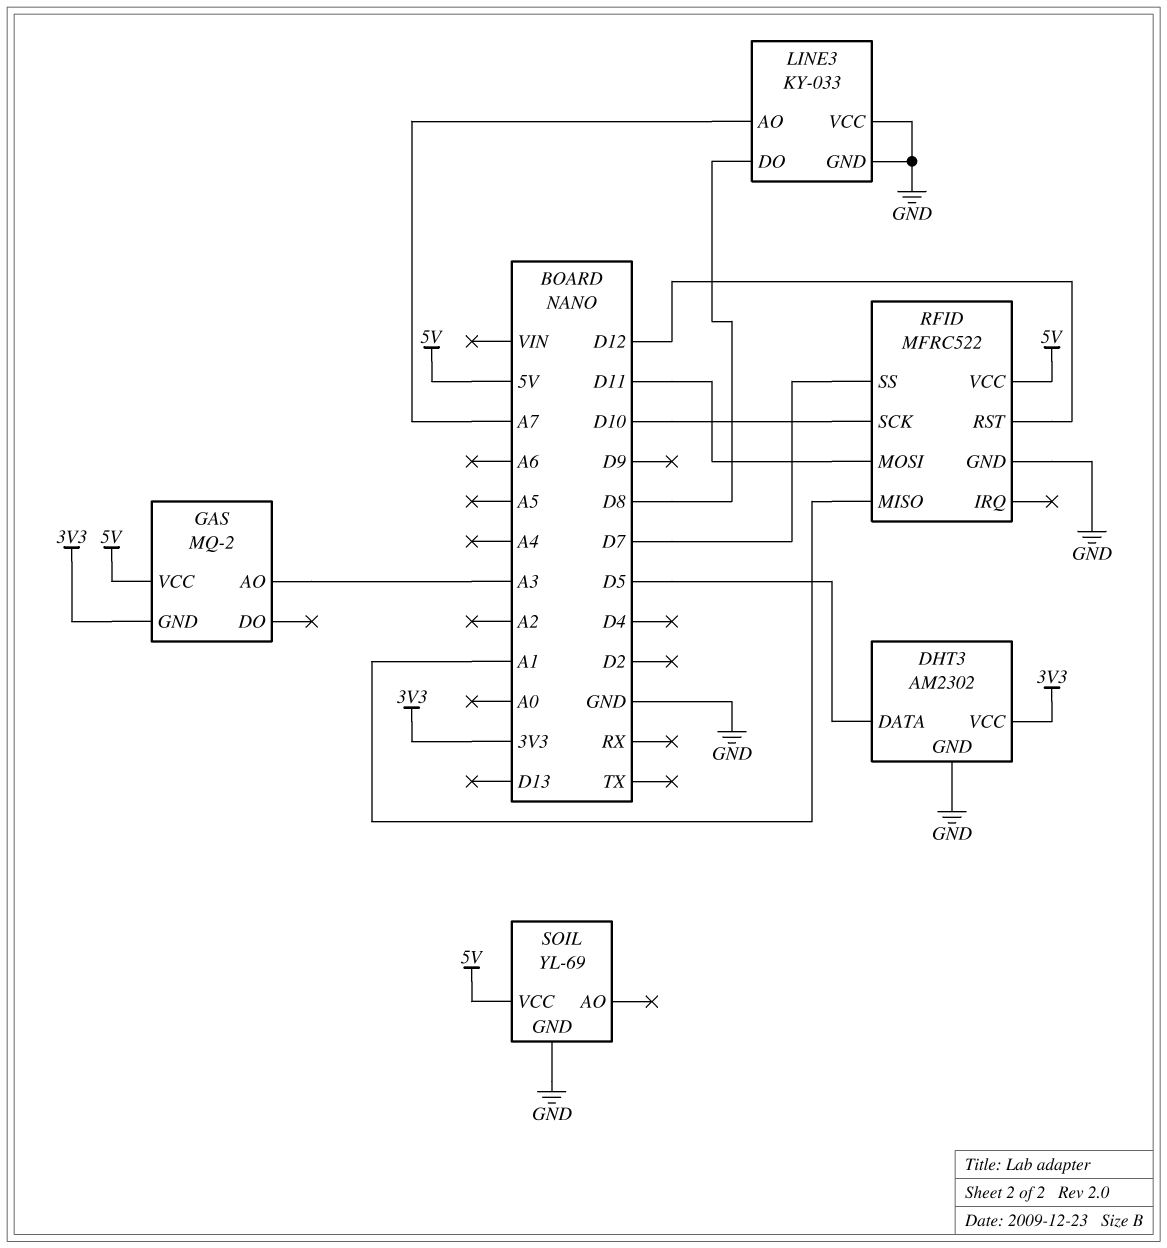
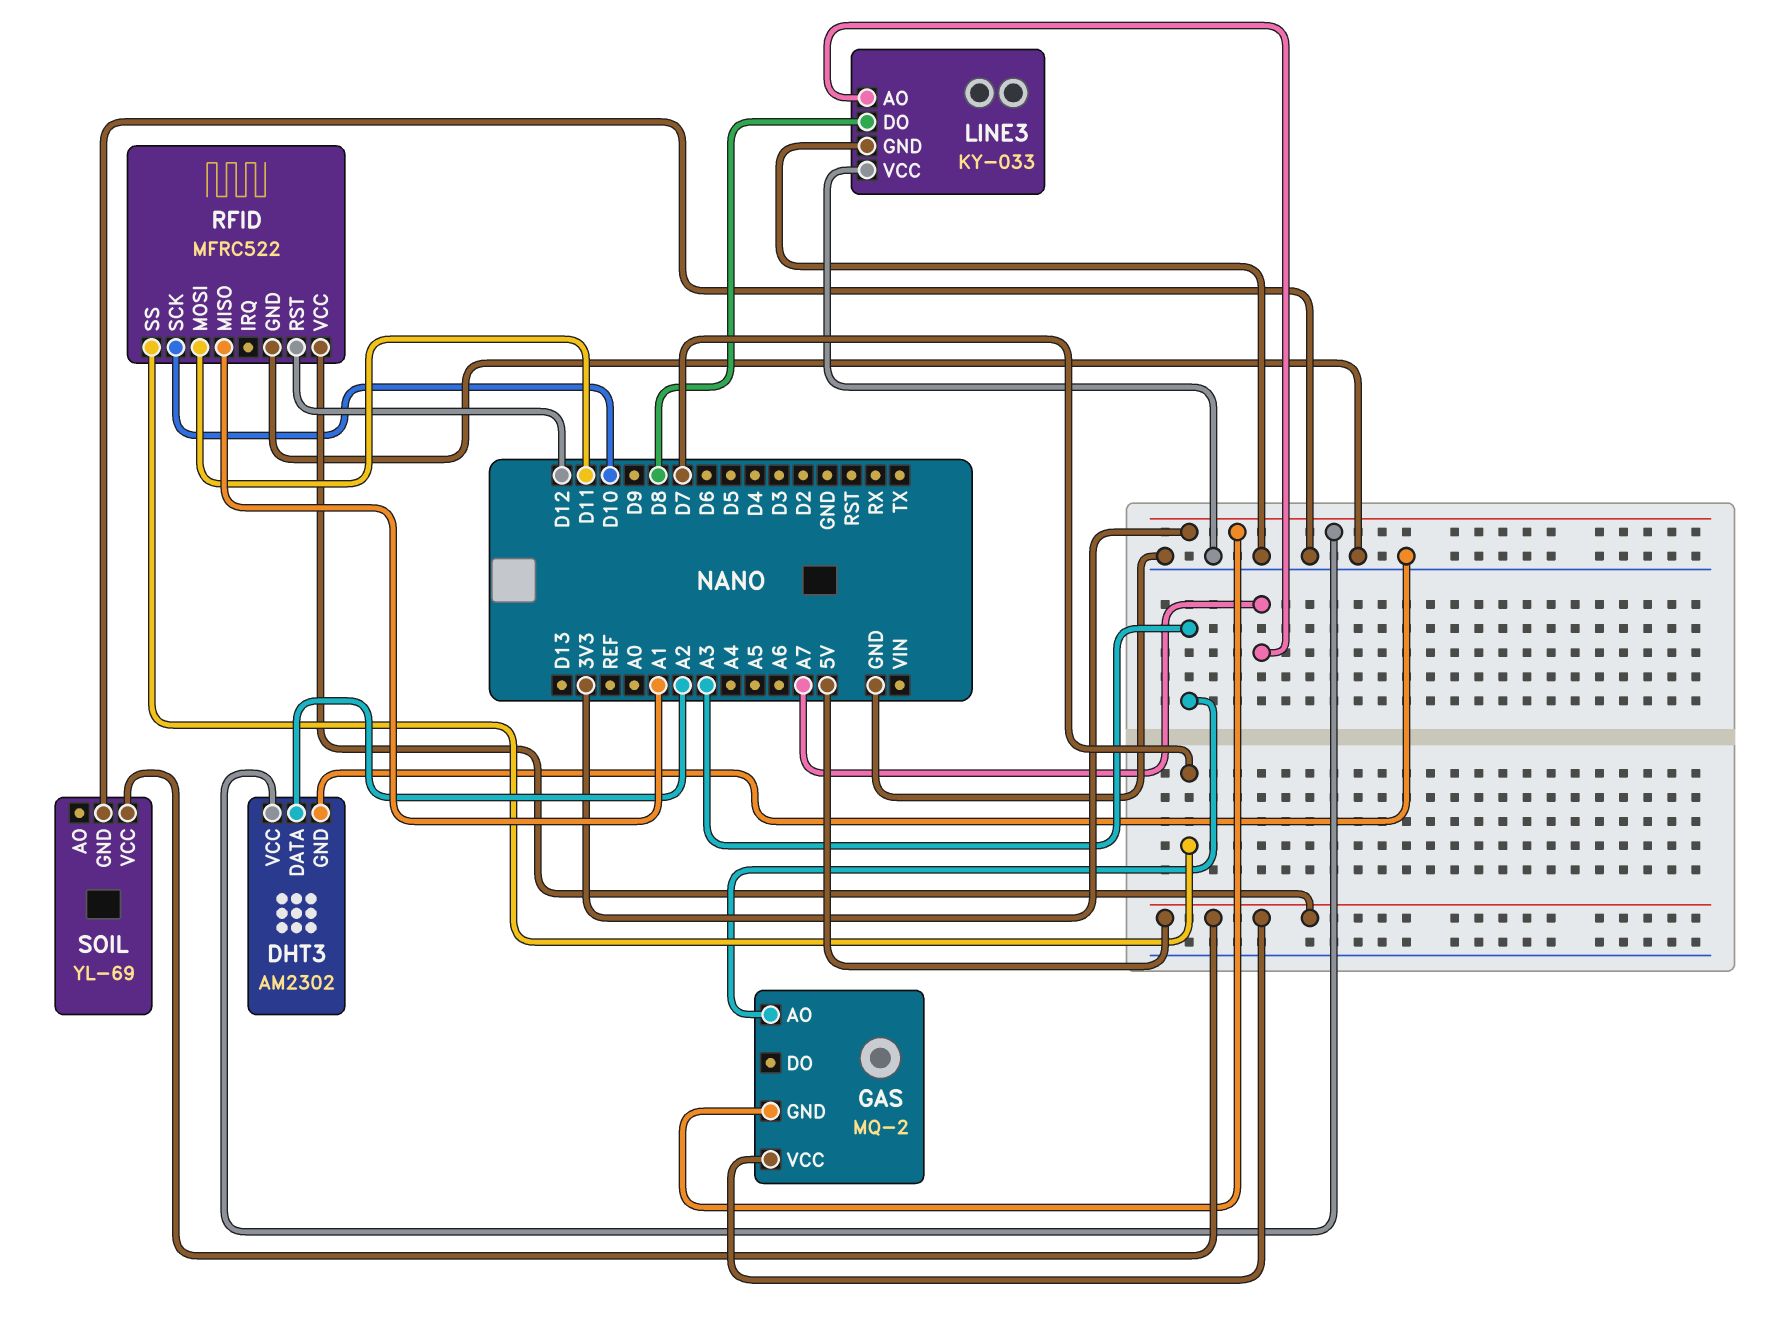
DHT3 pin DATA: D5 -> A2

